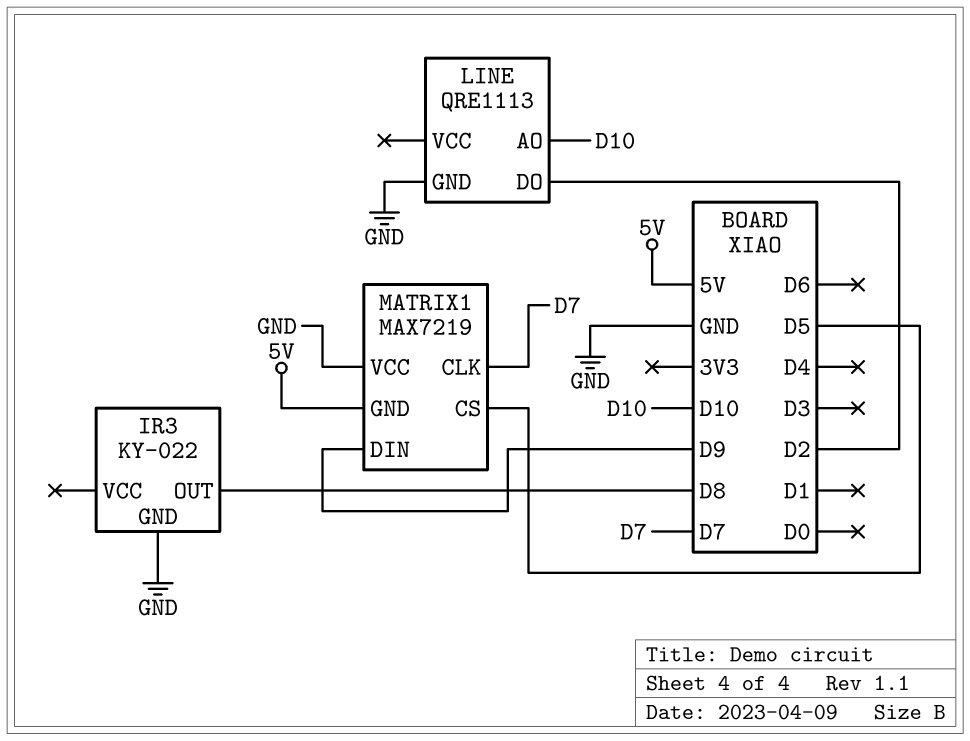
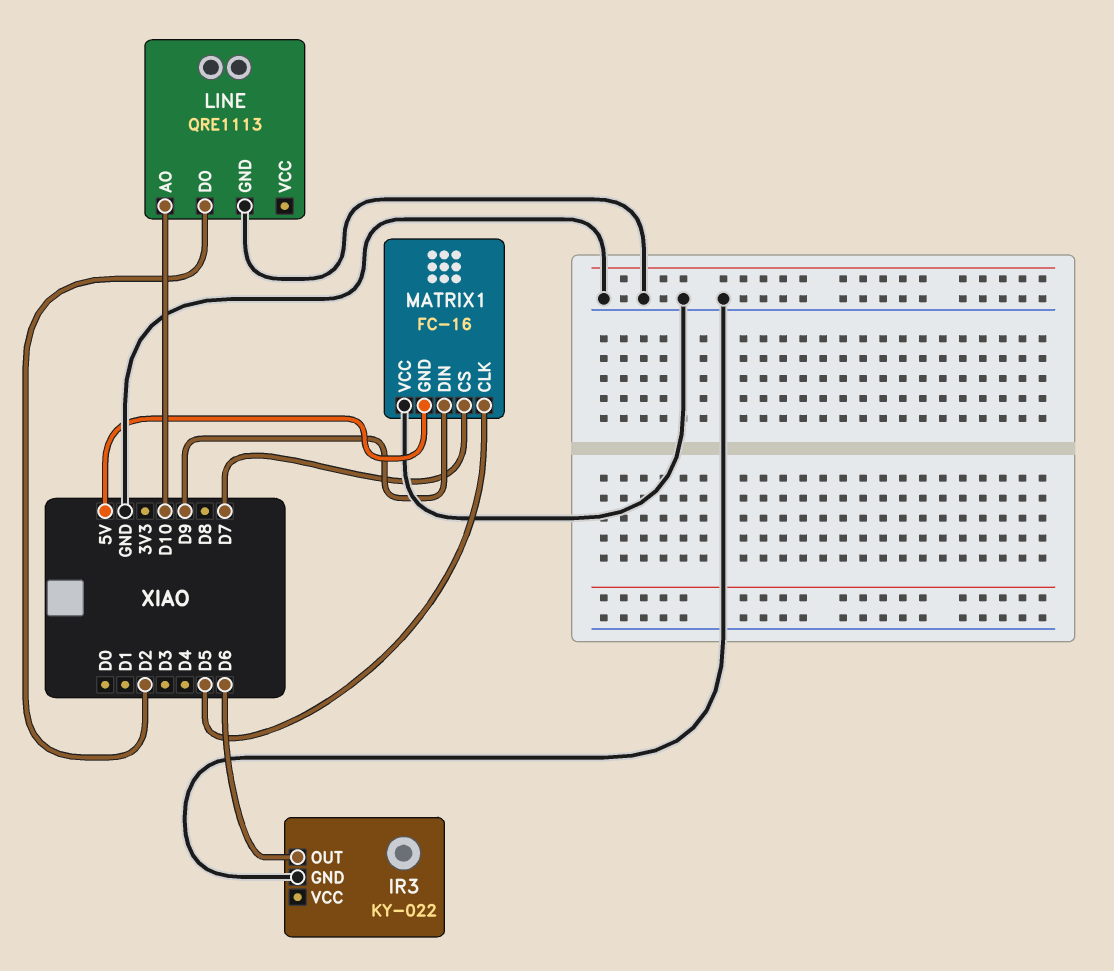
IR3 pin OUT: D8 -> D6
MATRIX1: MAX7219 -> FC-16
MATRIX1 pin CLK: D7 -> D5
MATRIX1 pin CS: D5 -> D7

